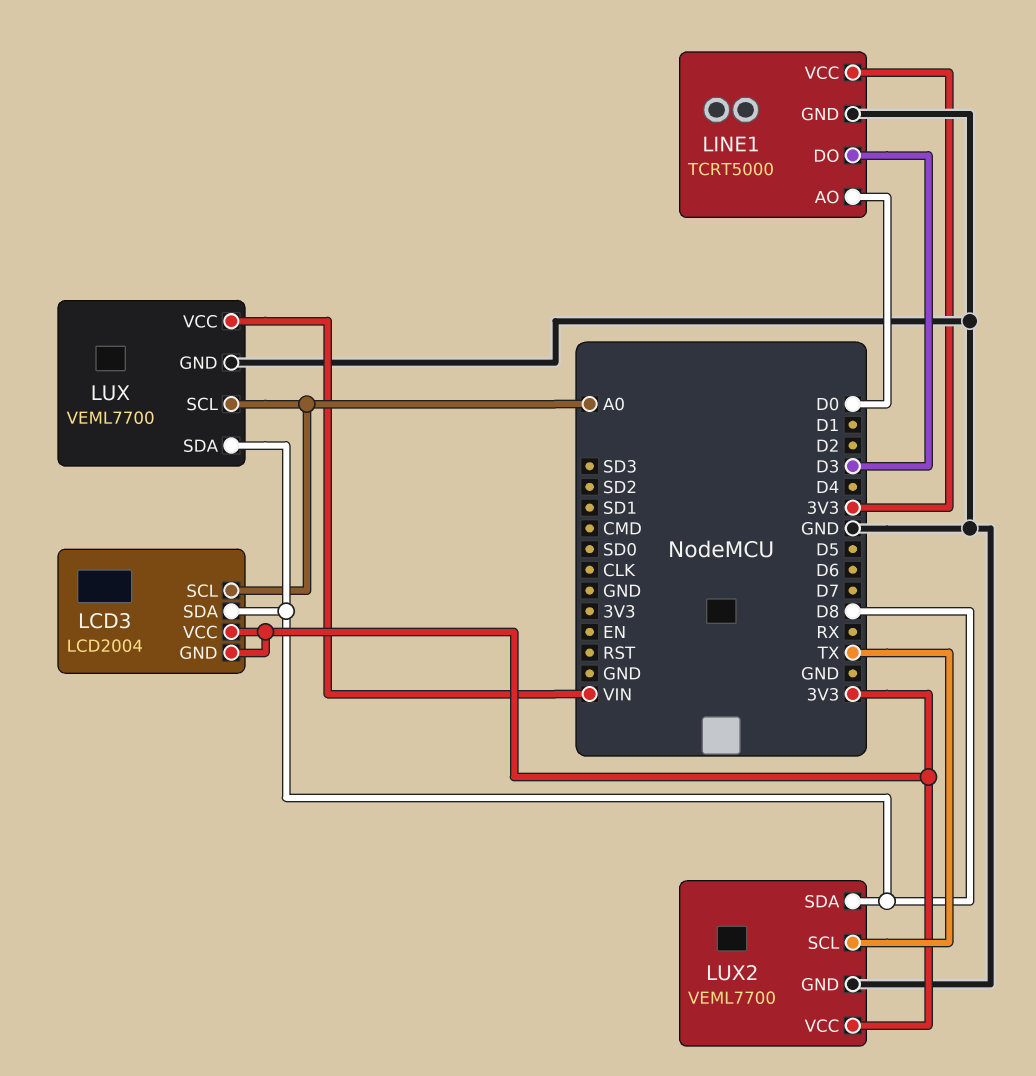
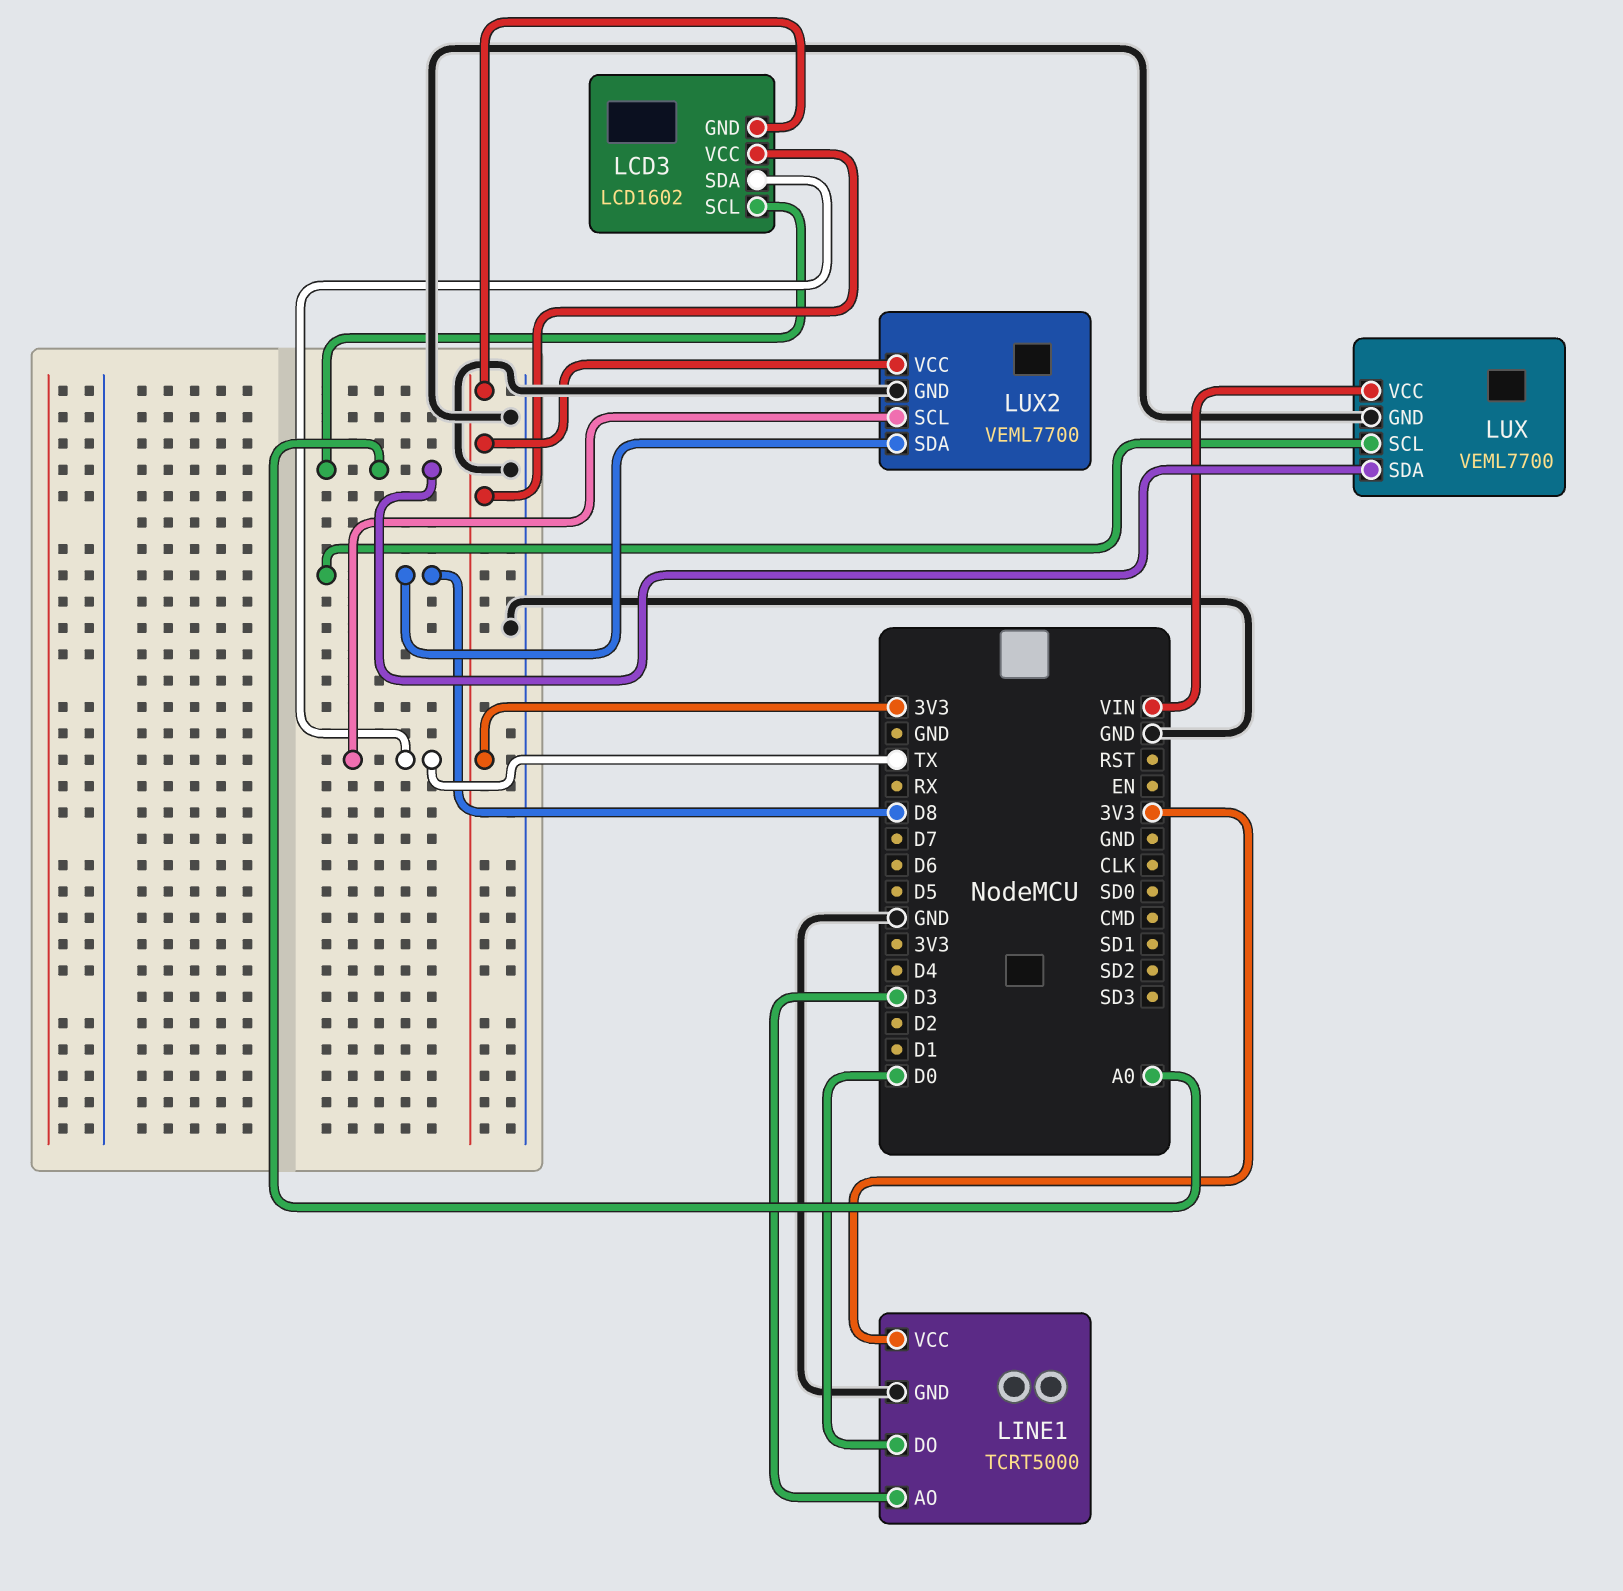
LCD3: LCD2004 -> LCD1602
LCD3 pin SDA: D8 -> TX
LINE1 pin AO: D0 -> D3
LINE1 pin DO: D3 -> D0
LUX pin SCL: A0 -> D8
LUX pin SDA: D8 -> A0

